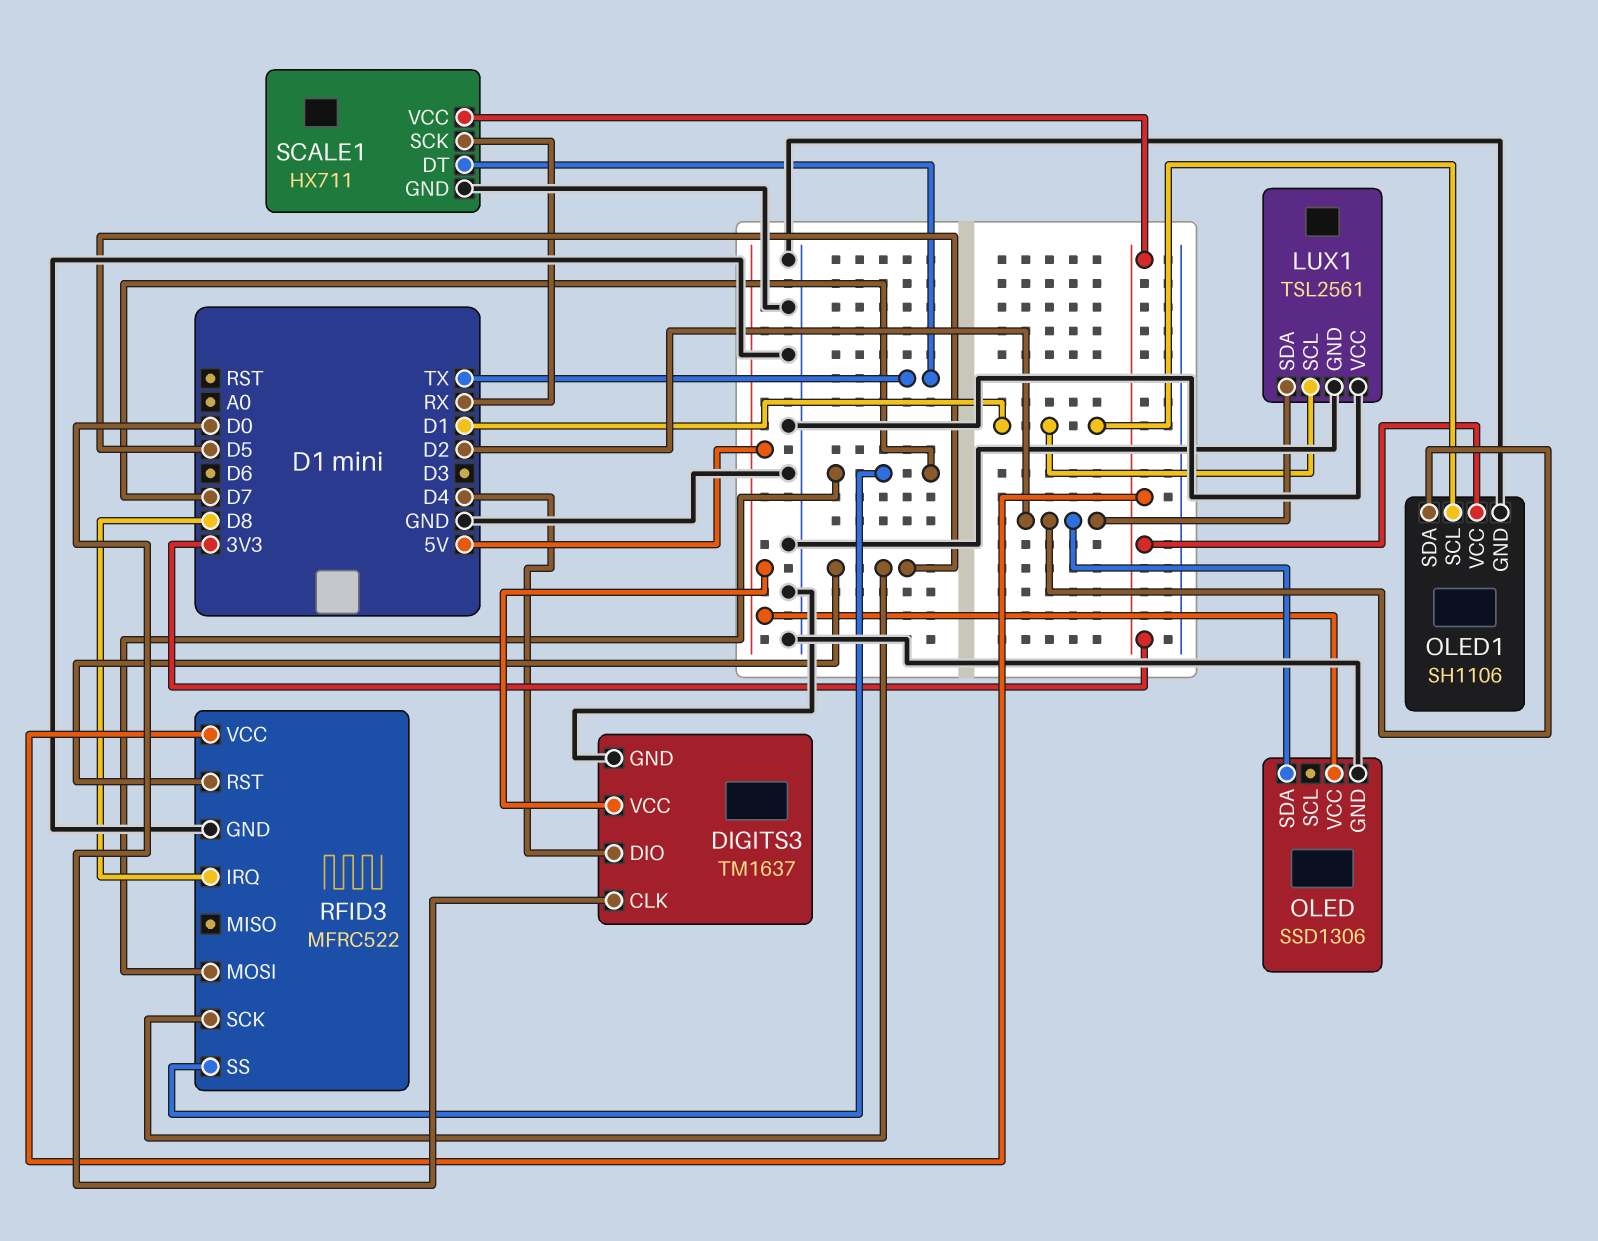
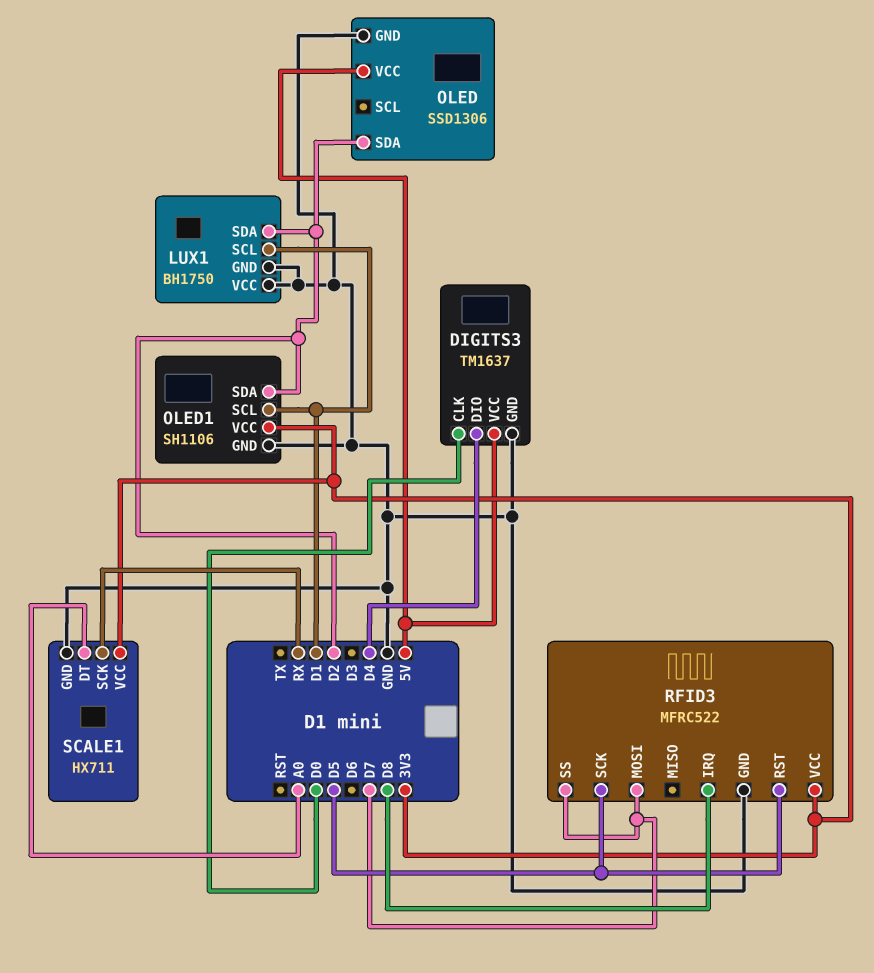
LUX1: TSL2561 -> BH1750
SCALE1 pin DT: TX -> A0

